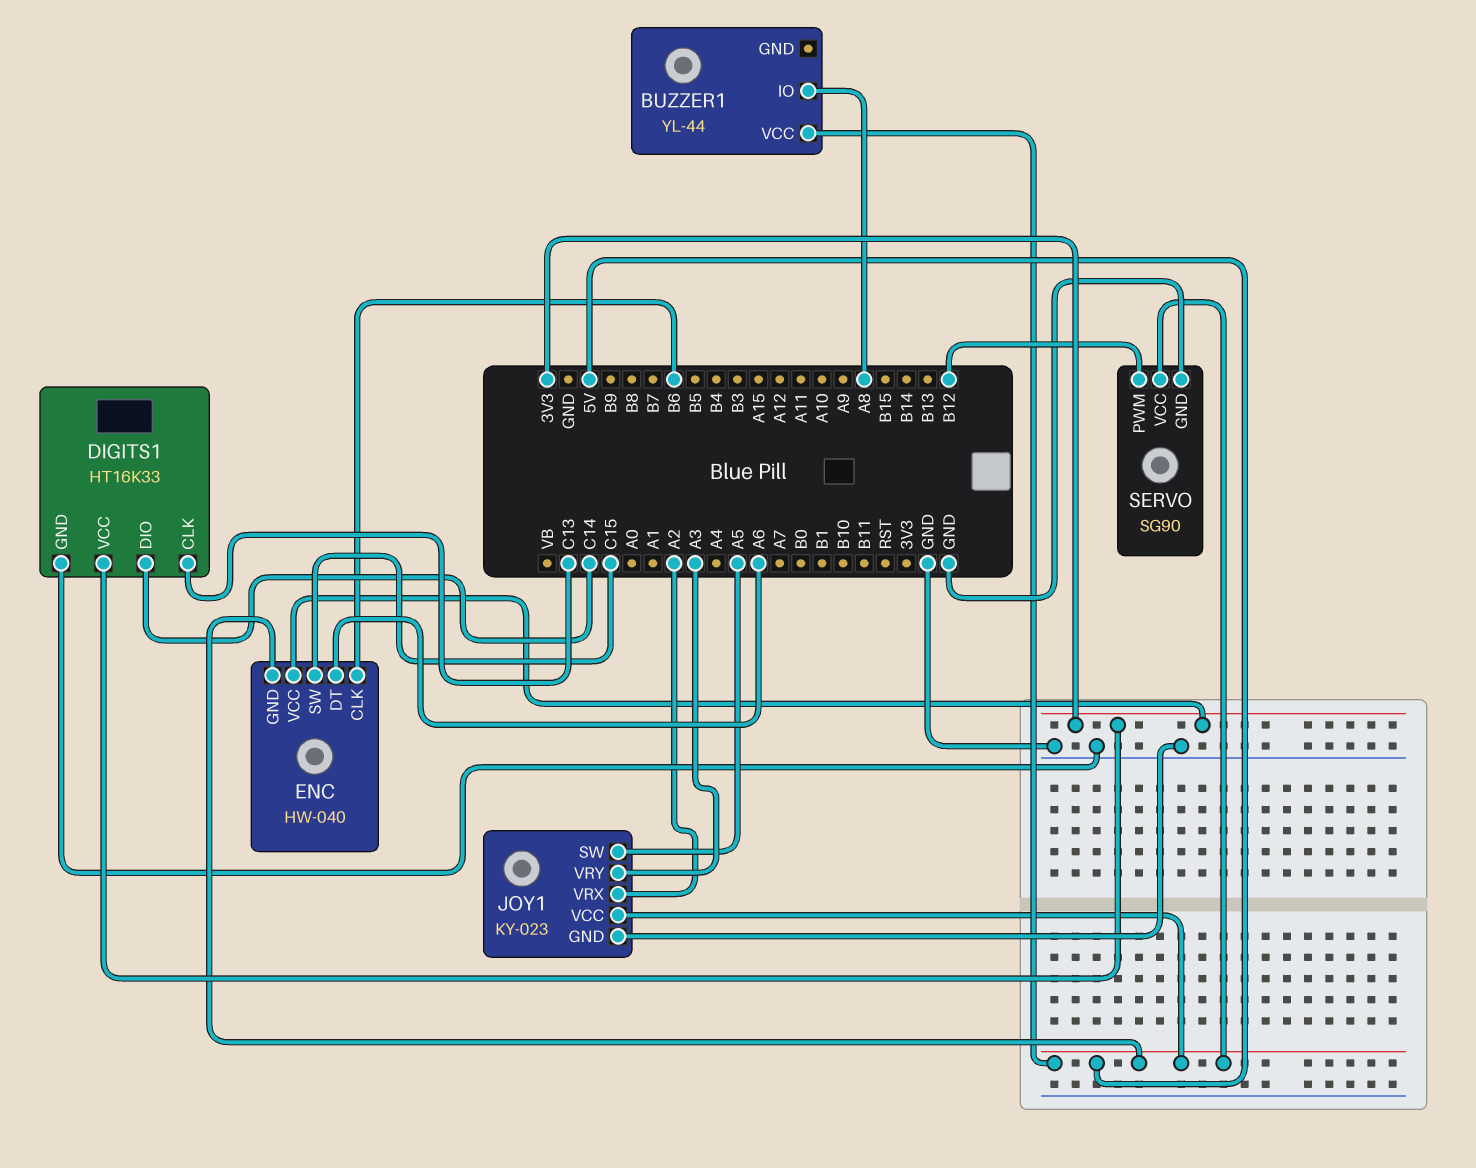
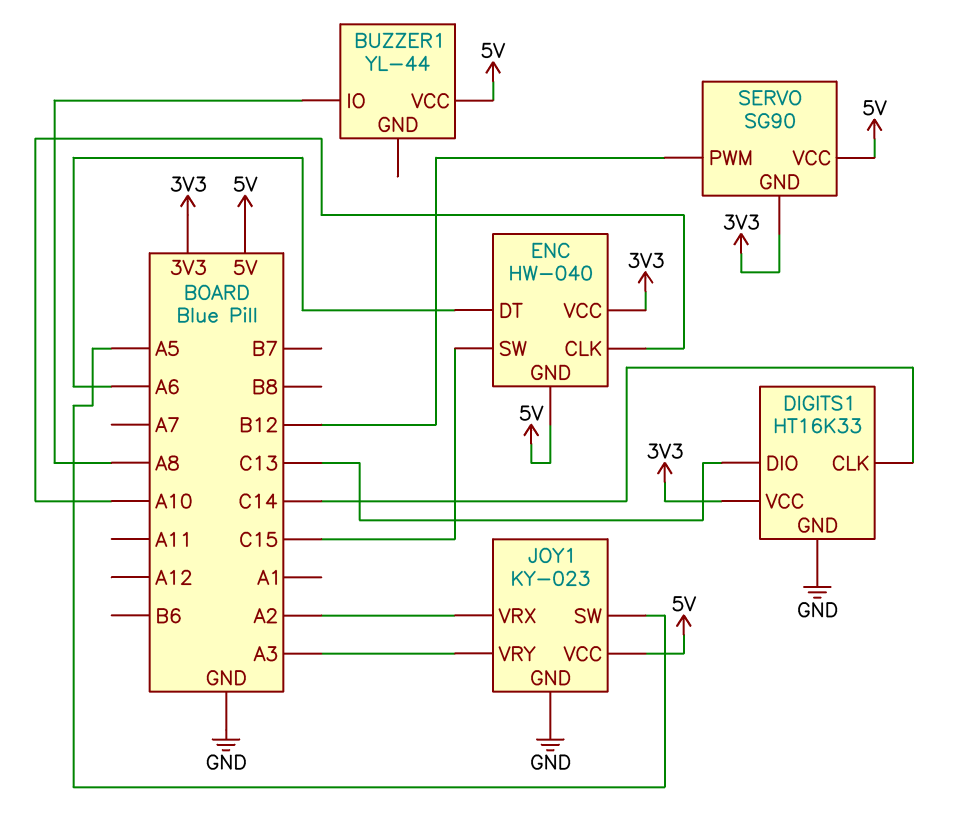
DIGITS1 pin CLK: C13 -> C14
DIGITS1 pin DIO: C14 -> C13
ENC pin CLK: B6 -> A10
SERVO pin GND: GND -> 3V3

